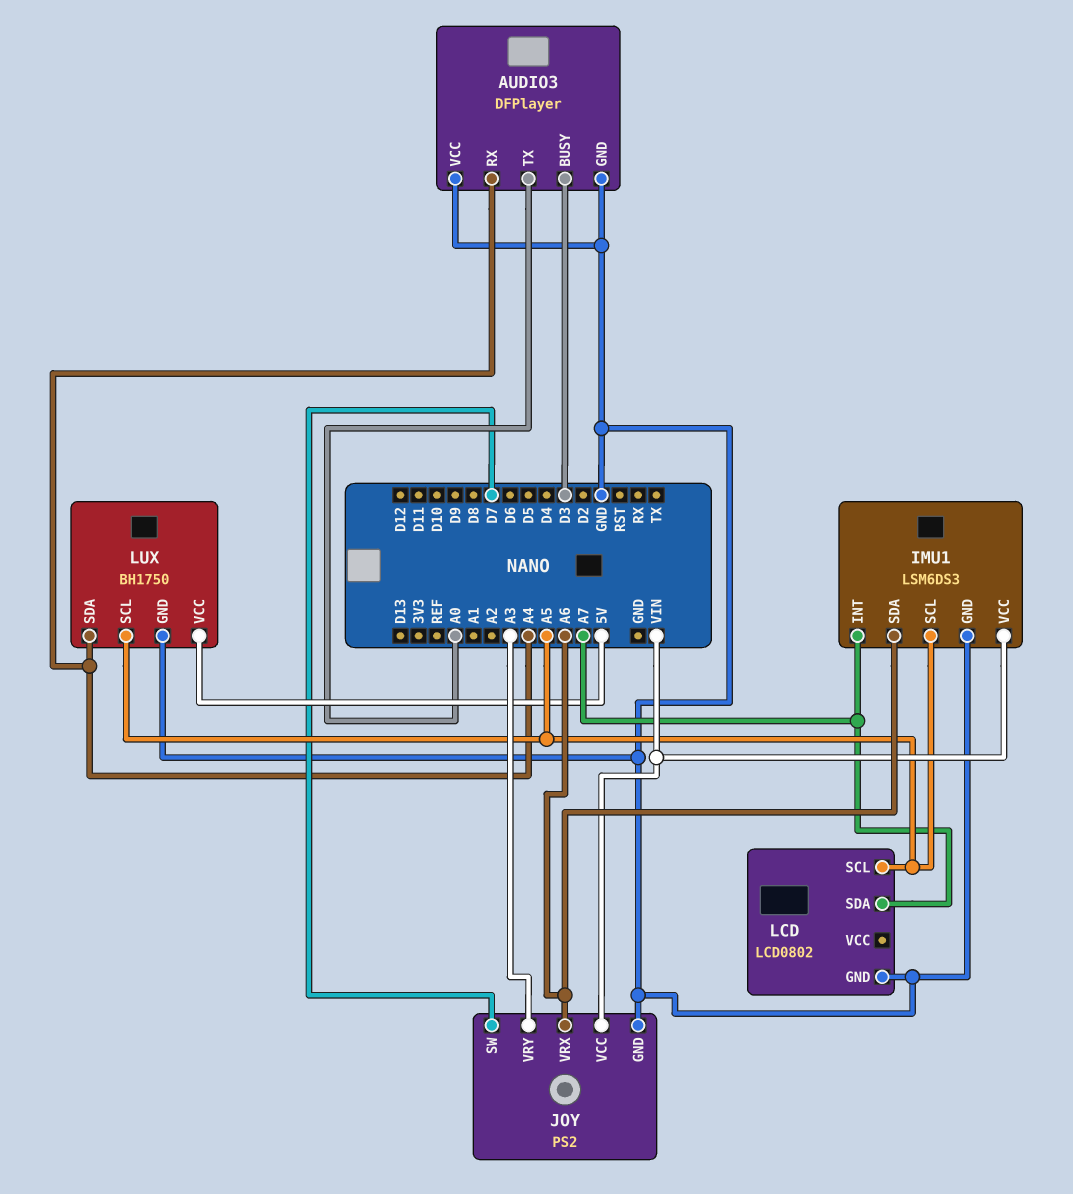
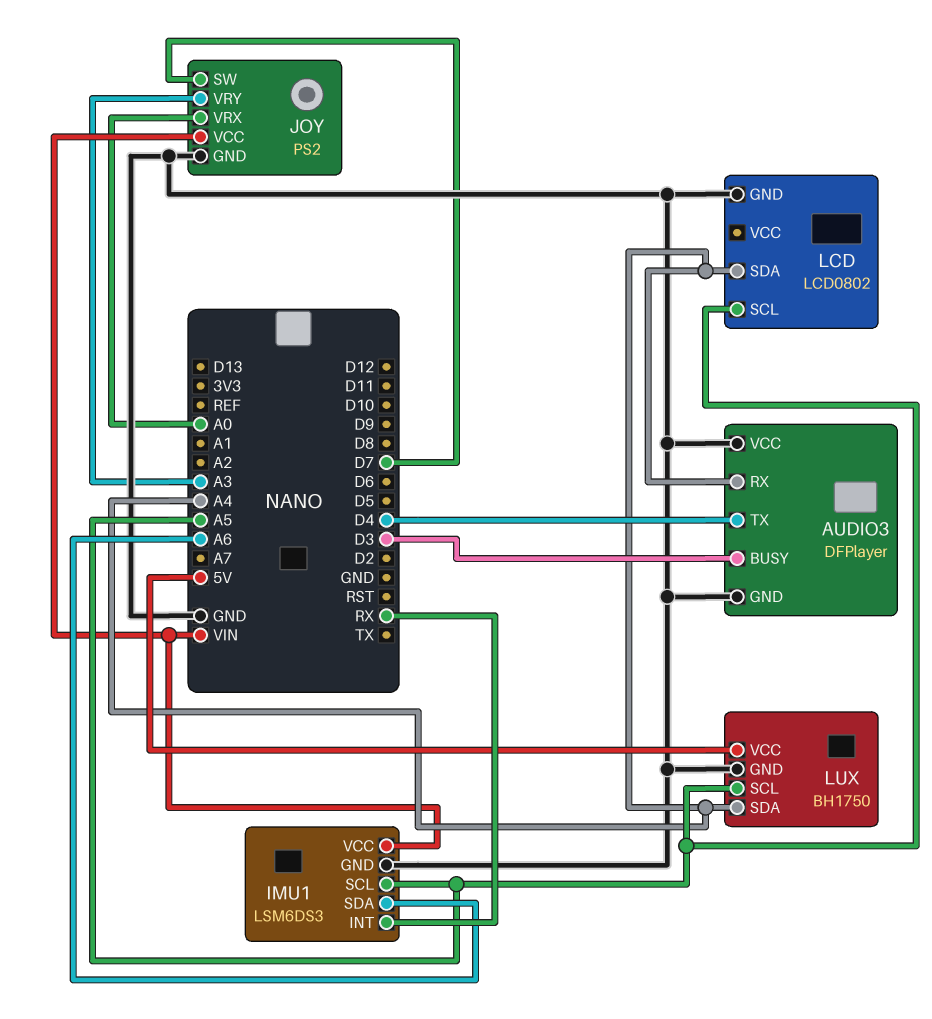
AUDIO3 pin TX: A0 -> D4
IMU1 pin INT: A7 -> RX
JOY pin VRX: A6 -> A0
LCD pin SDA: A7 -> A4

